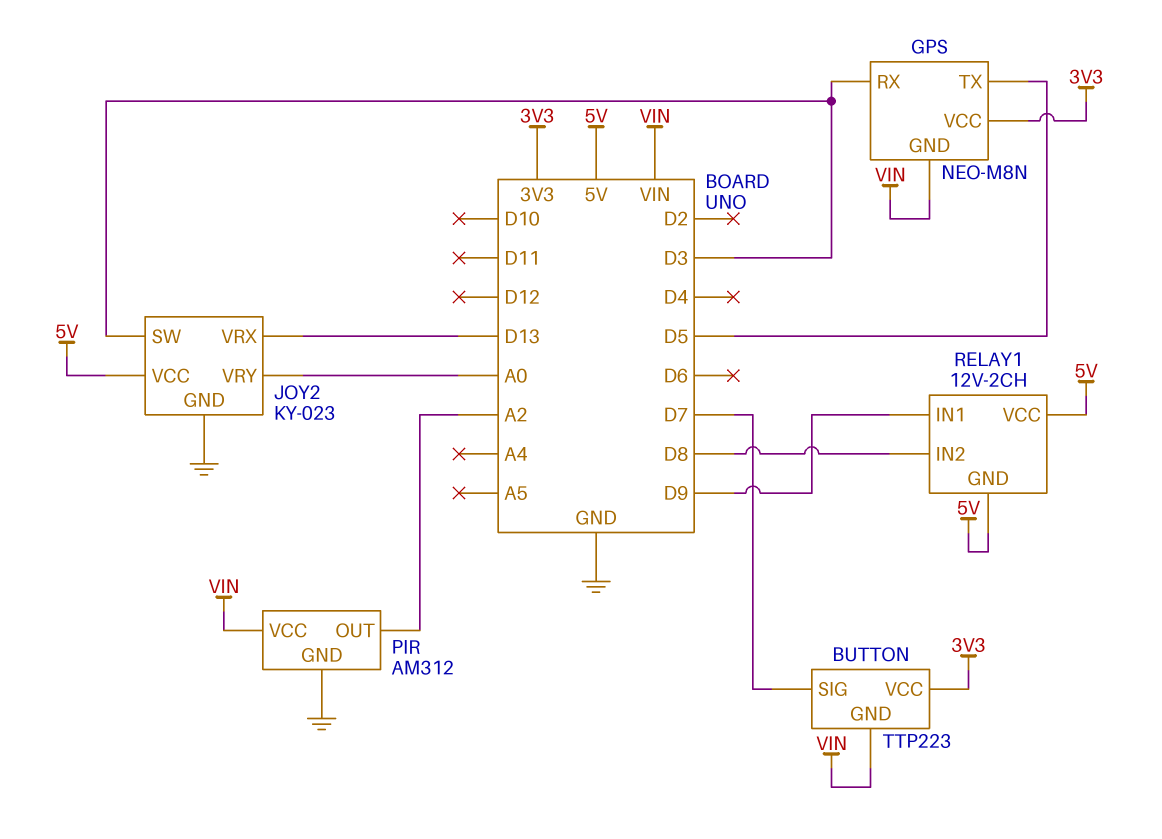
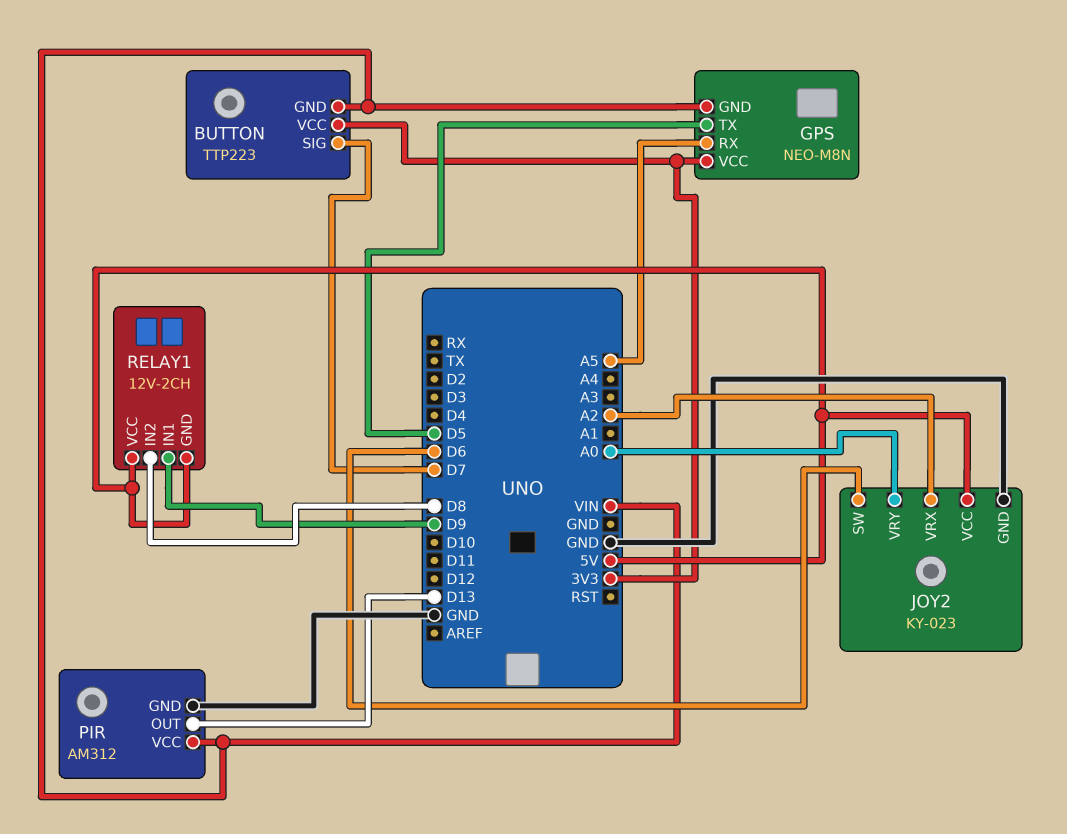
GPS pin RX: D3 -> A5
JOY2 pin SW: D3 -> D6
JOY2 pin VRX: D13 -> A2
PIR pin OUT: A2 -> D13

